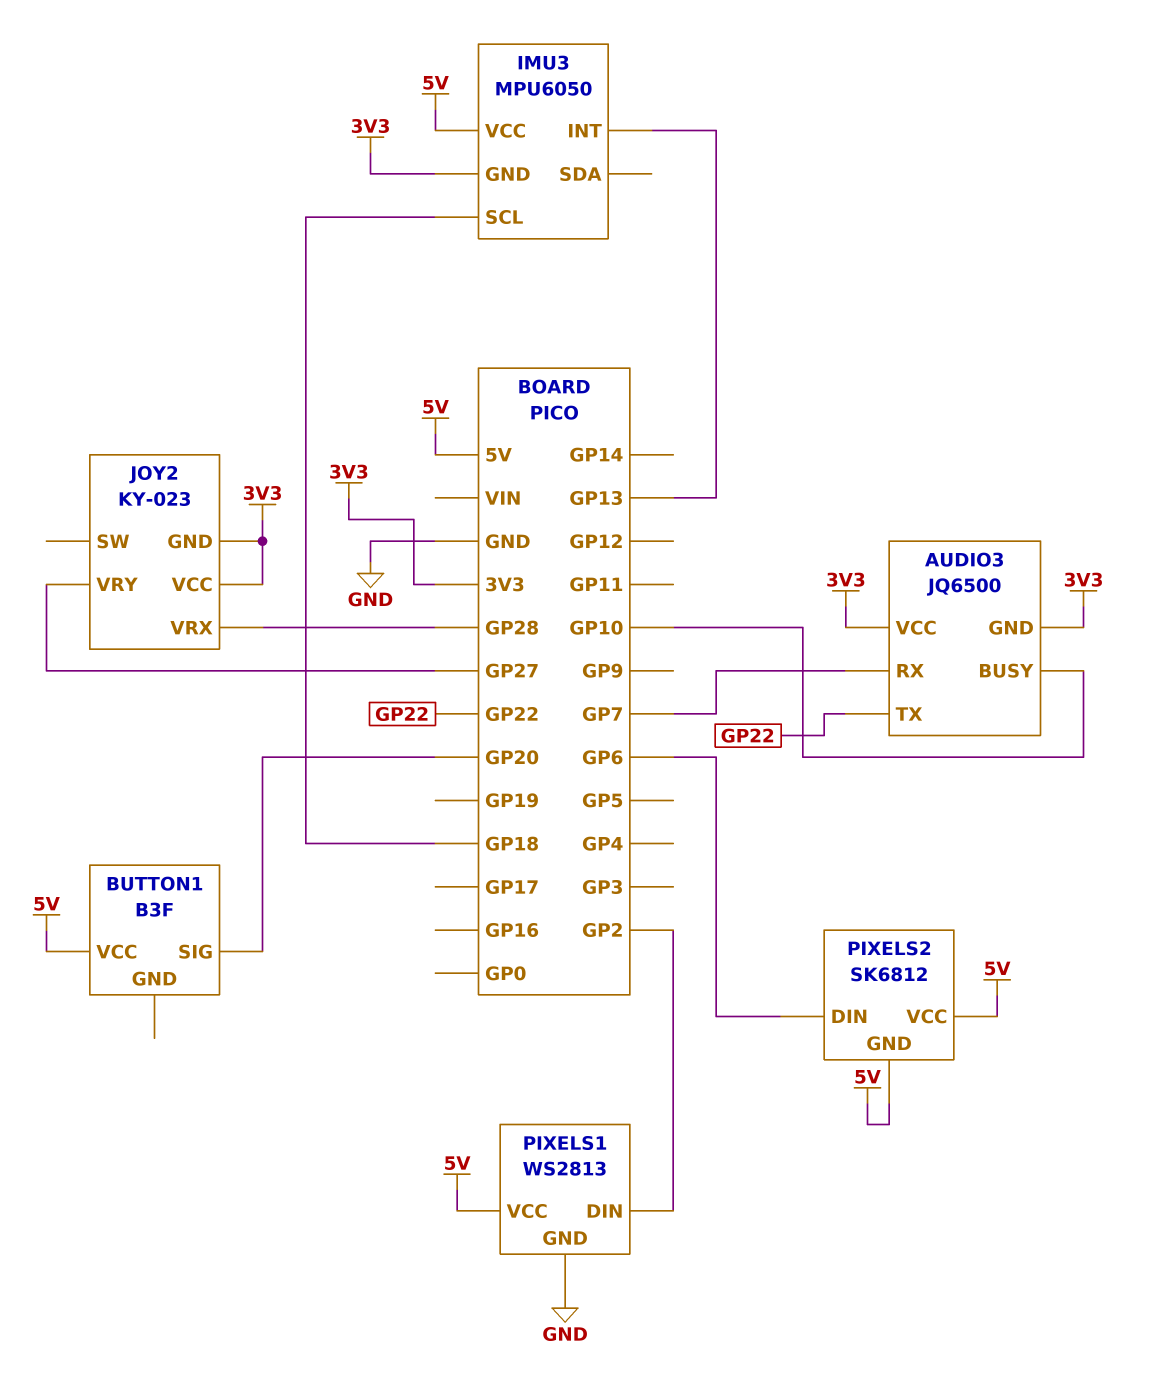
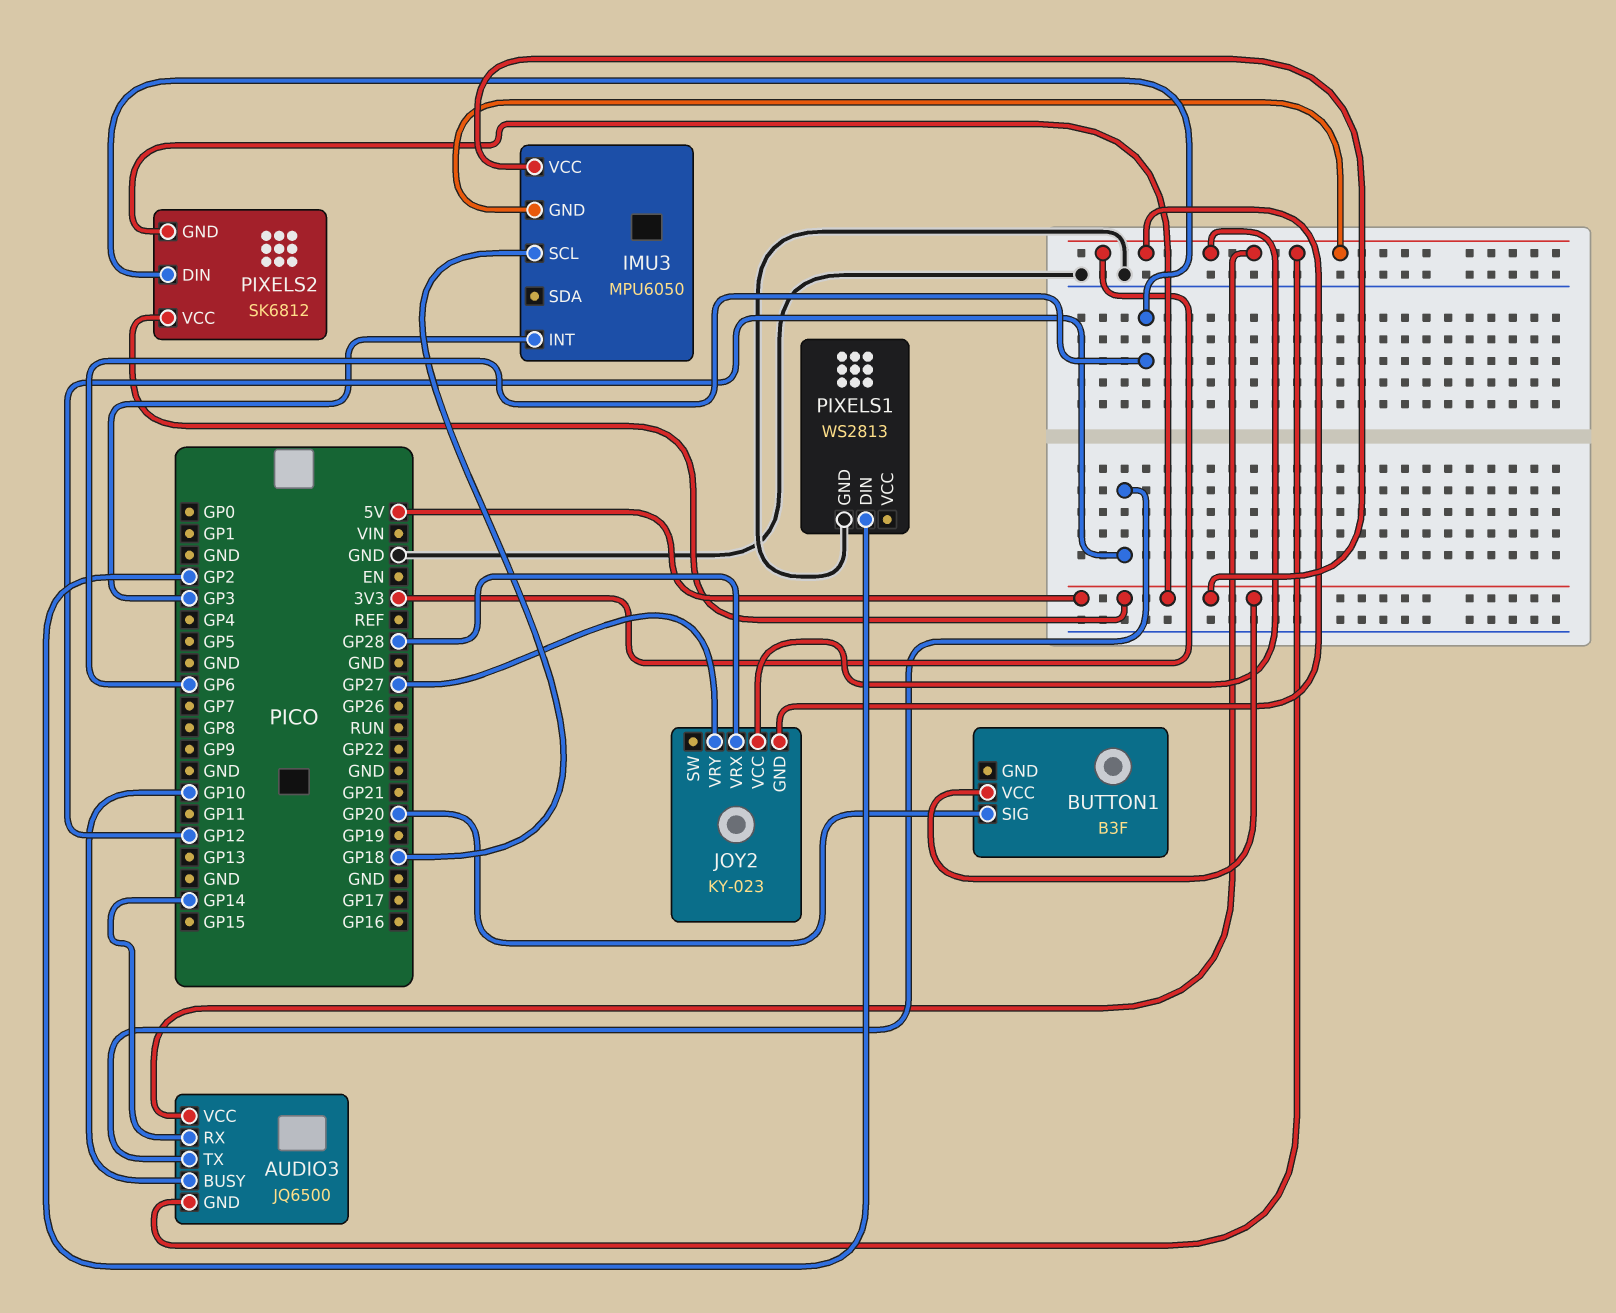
AUDIO3 pin RX: GP7 -> GP14
AUDIO3 pin TX: GP22 -> GP12
IMU3 pin INT: GP13 -> GP3
PIXELS1 pin VCC: 5V -> none

